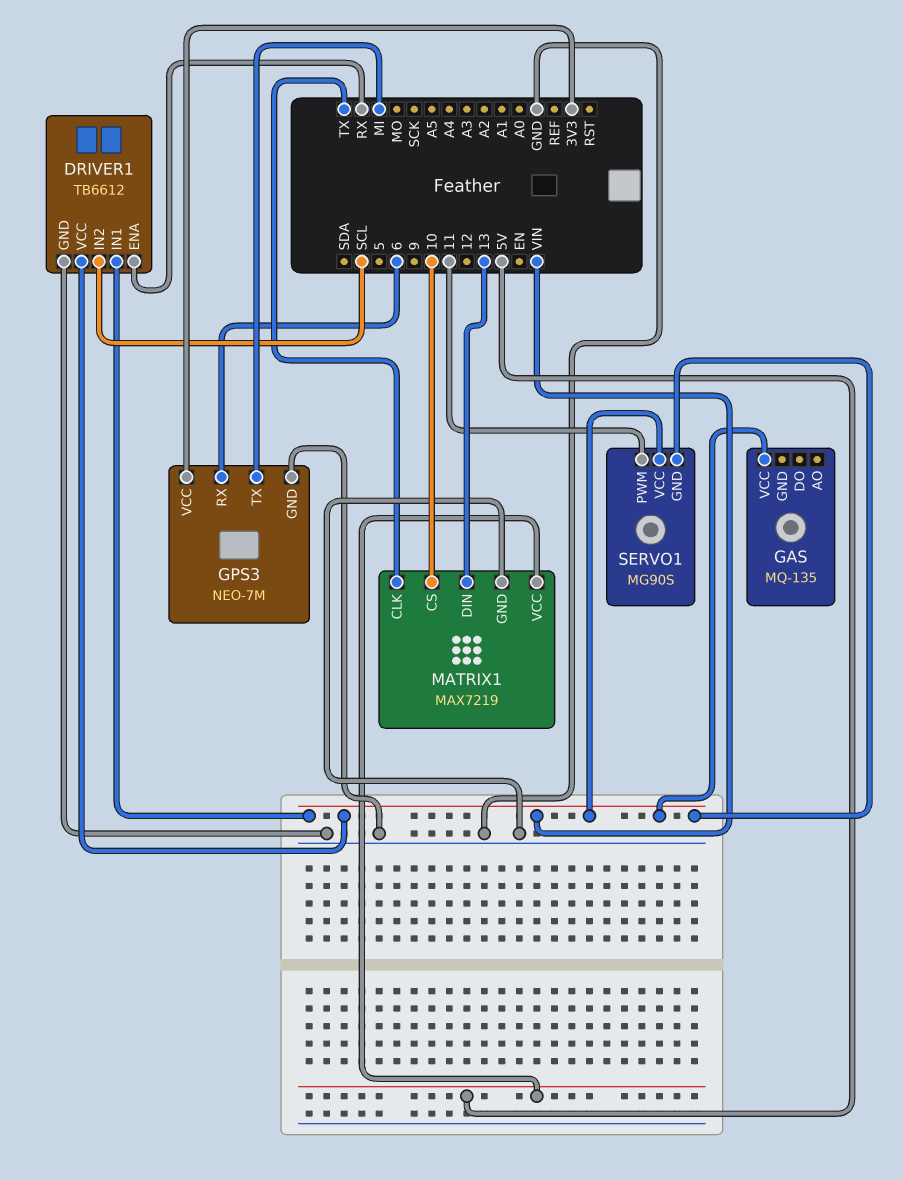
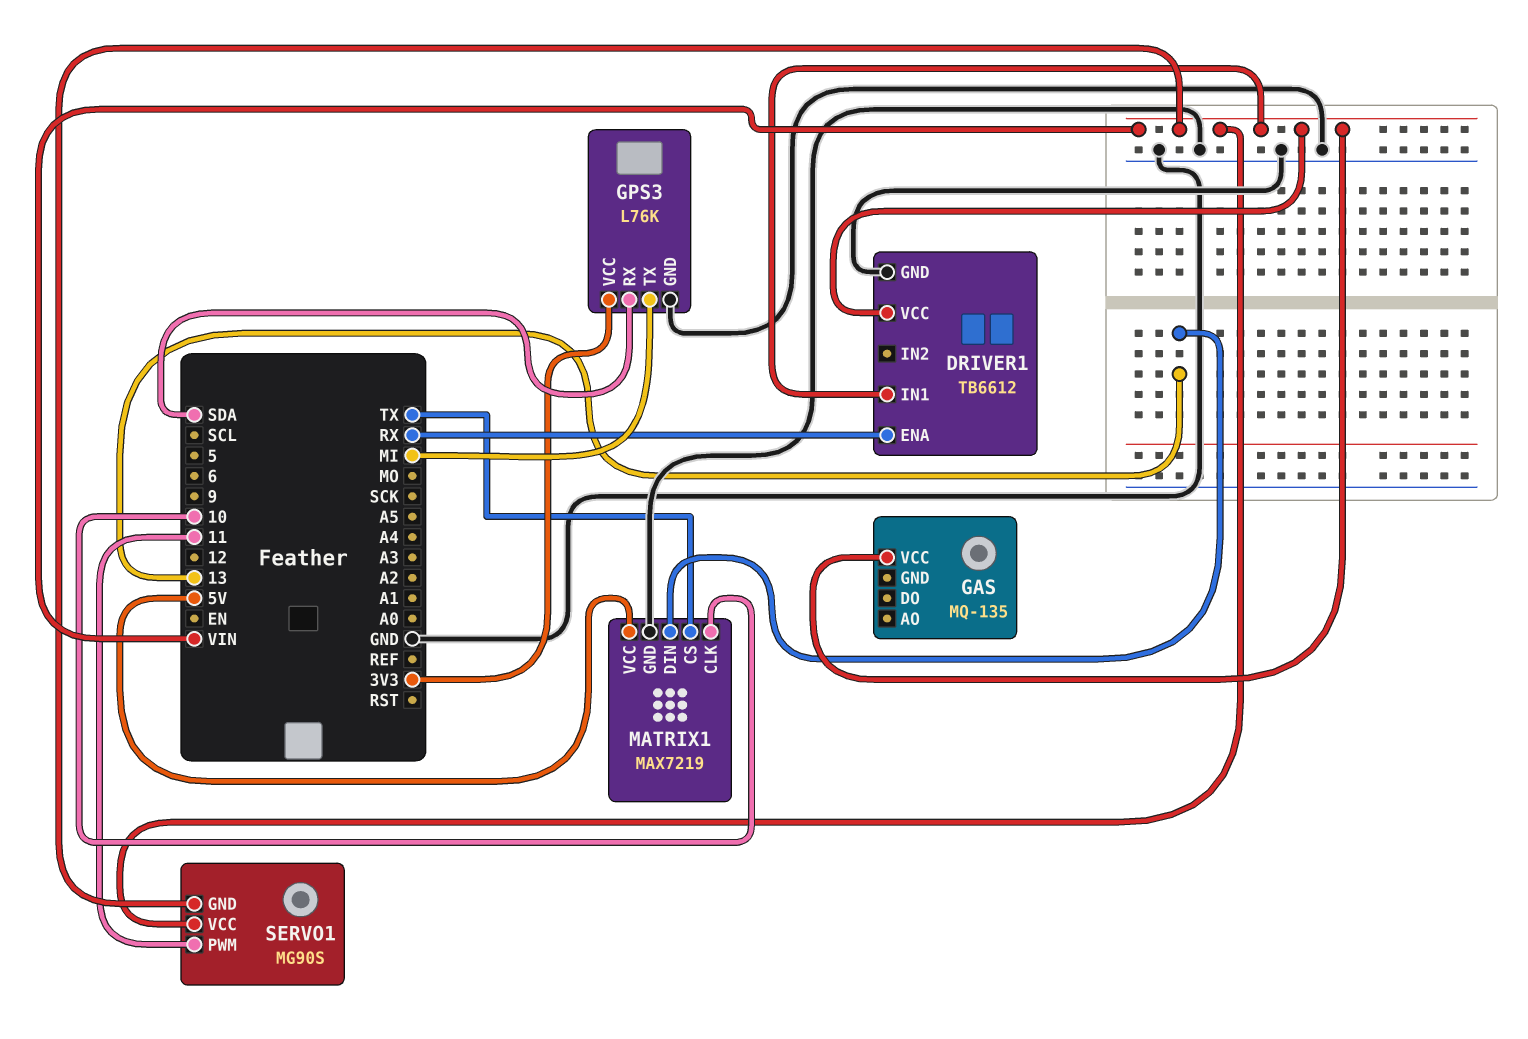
DRIVER1 pin IN2: SCL -> none
GPS3: NEO-7M -> L76K
GPS3 pin RX: 6 -> SDA
MATRIX1 pin CLK: TX -> 10
MATRIX1 pin CS: 10 -> TX

